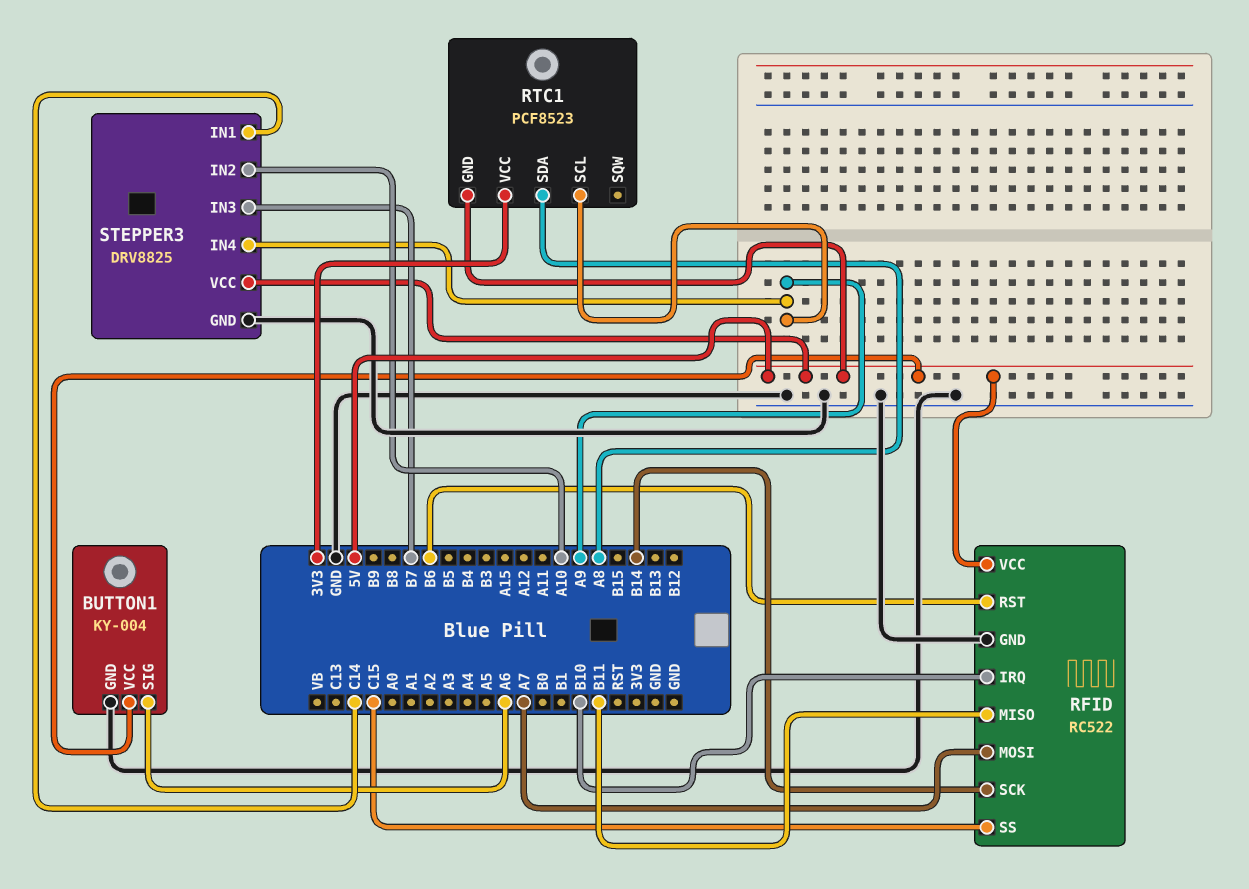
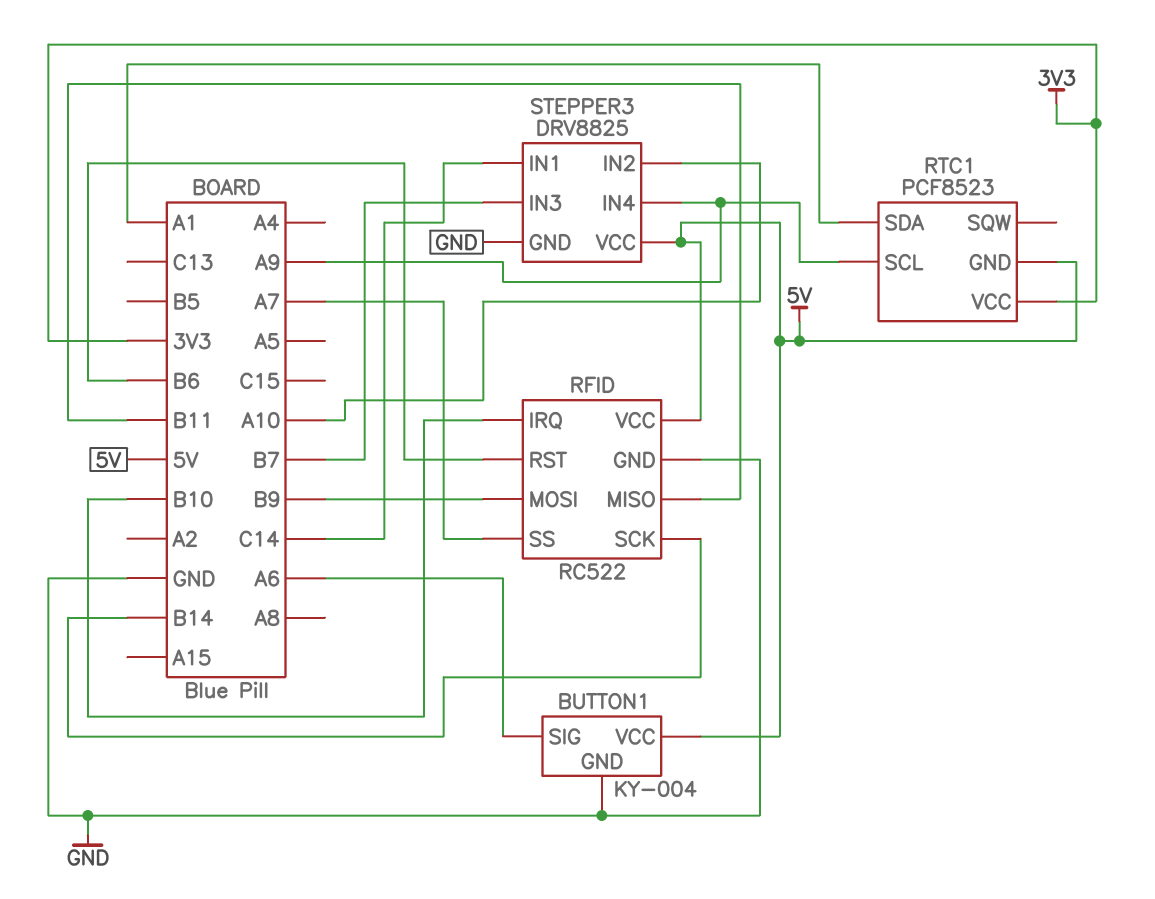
RFID pin MOSI: A7 -> B9
RFID pin SS: C15 -> A7
RTC1 pin SDA: A8 -> A1

